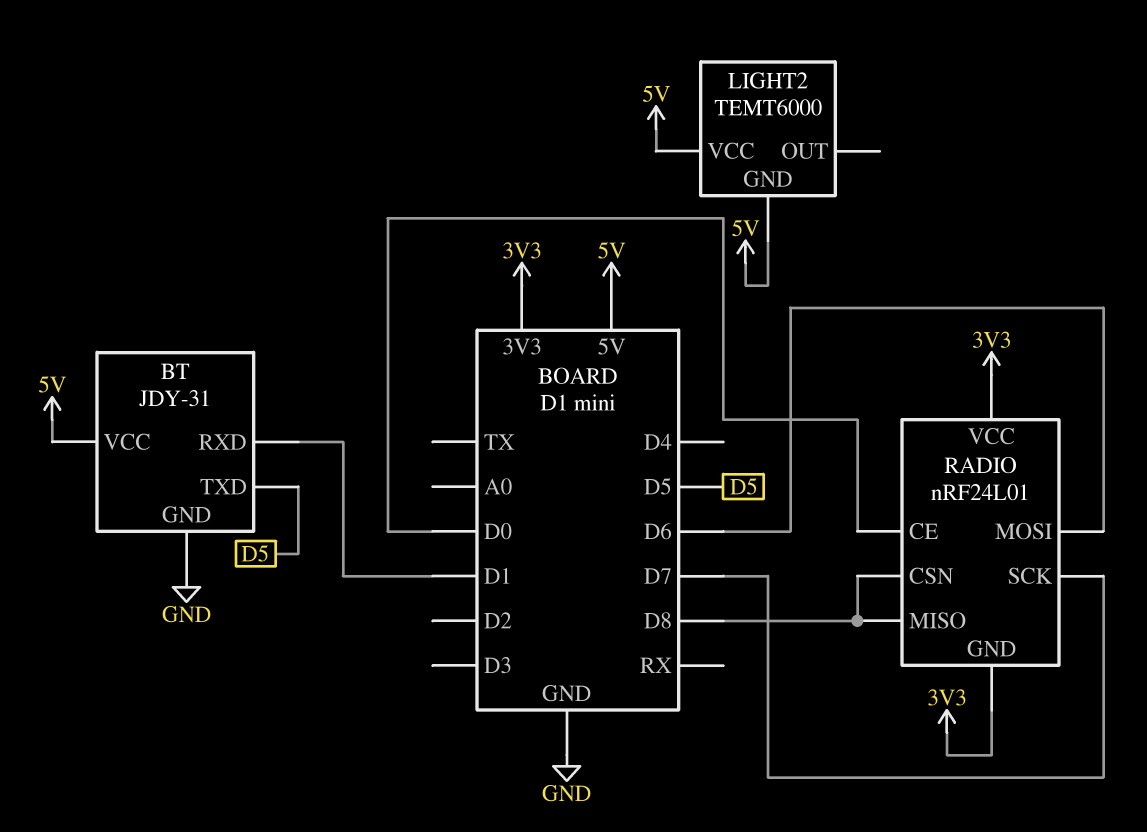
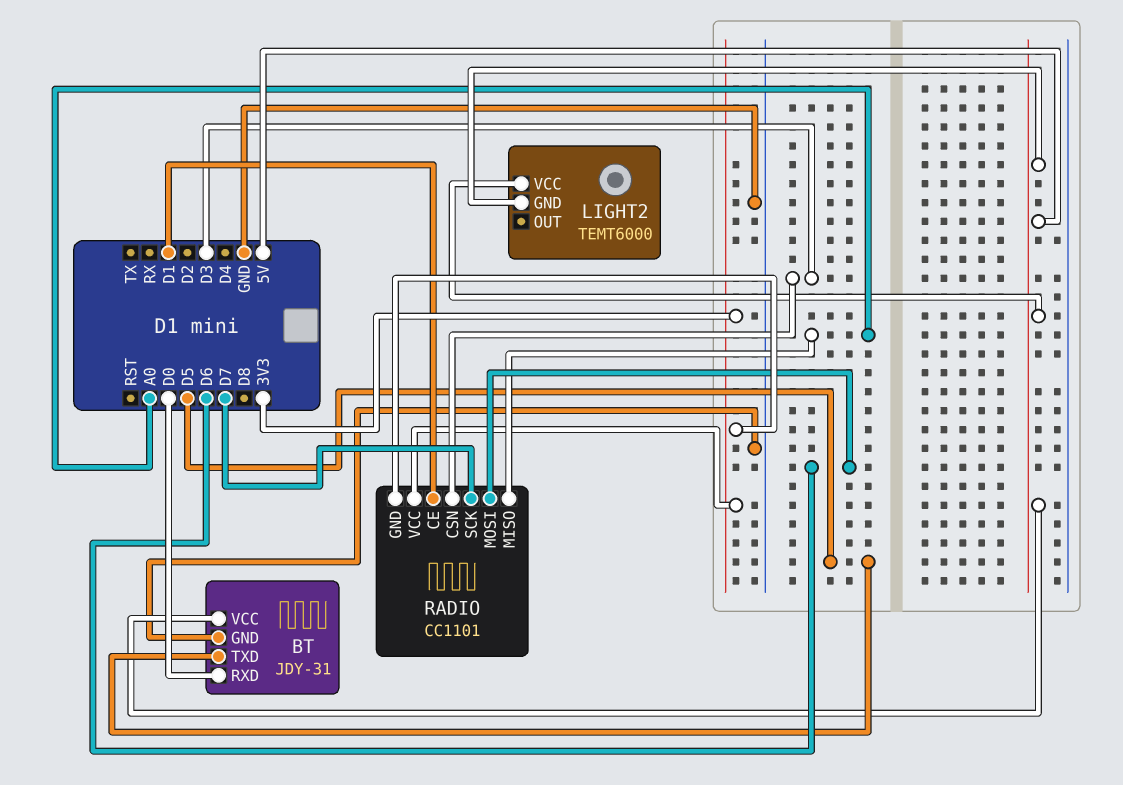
BT pin RXD: D1 -> D0
RADIO: nRF24L01 -> CC1101
RADIO pin CE: D0 -> D1
RADIO pin CSN: D8 -> D3
RADIO pin MISO: D8 -> A0

